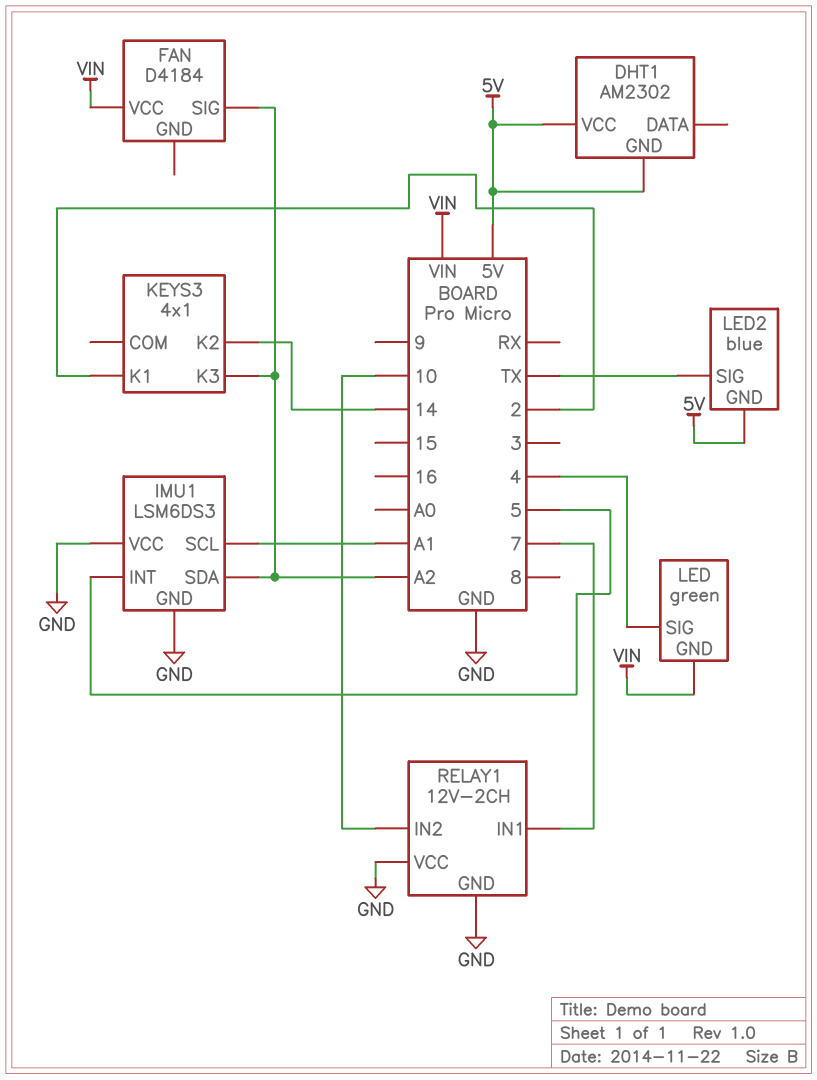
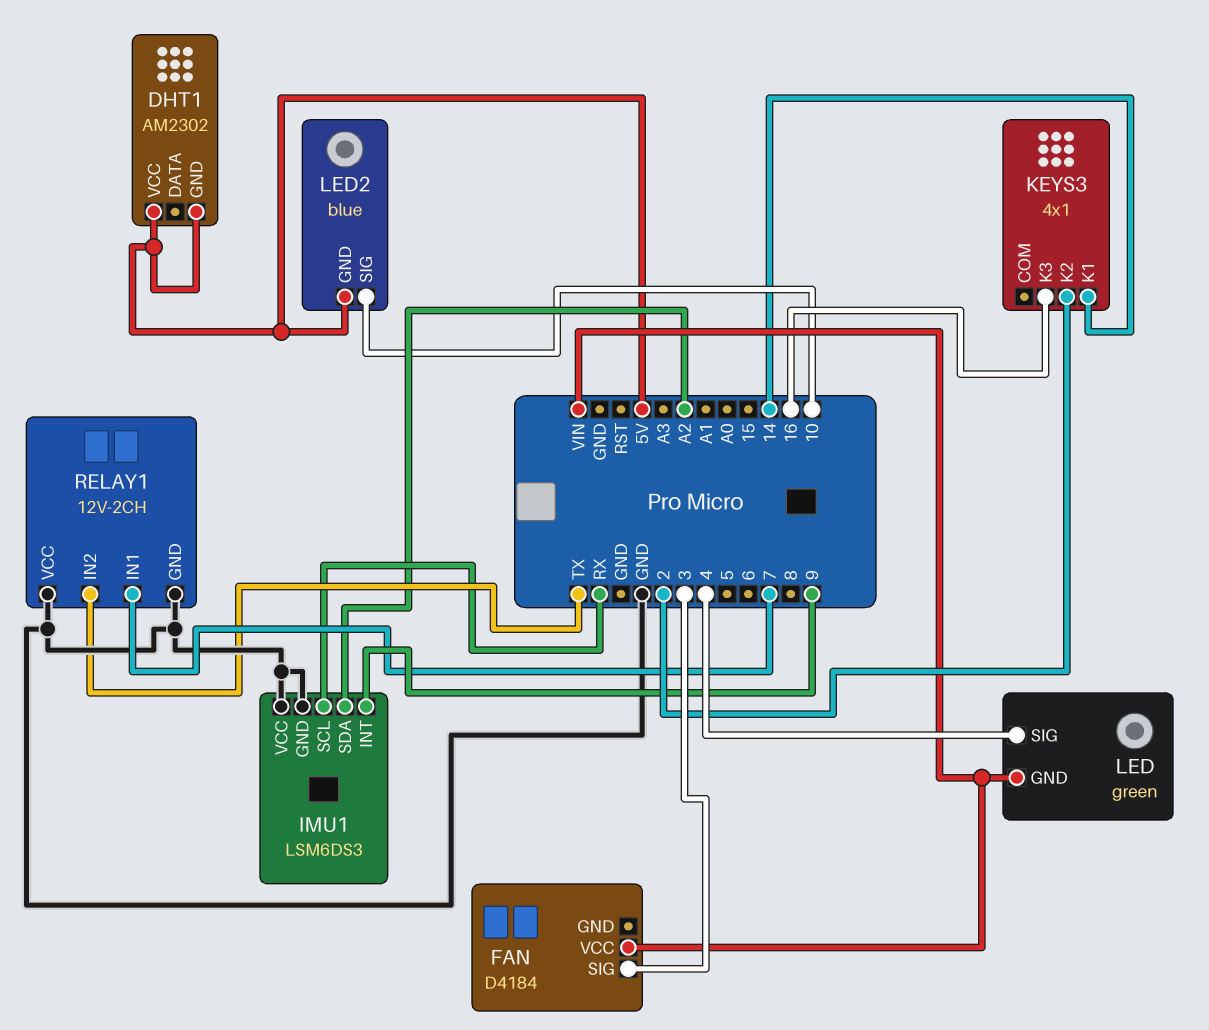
FAN pin SIG: A2 -> 3
IMU1 pin INT: 5 -> 9
IMU1 pin SCL: A1 -> RX
KEYS3 pin K1: 2 -> 14
KEYS3 pin K2: 14 -> 2
KEYS3 pin K3: A2 -> 16
LED2 pin SIG: TX -> 10
RELAY1 pin IN2: 10 -> TX

